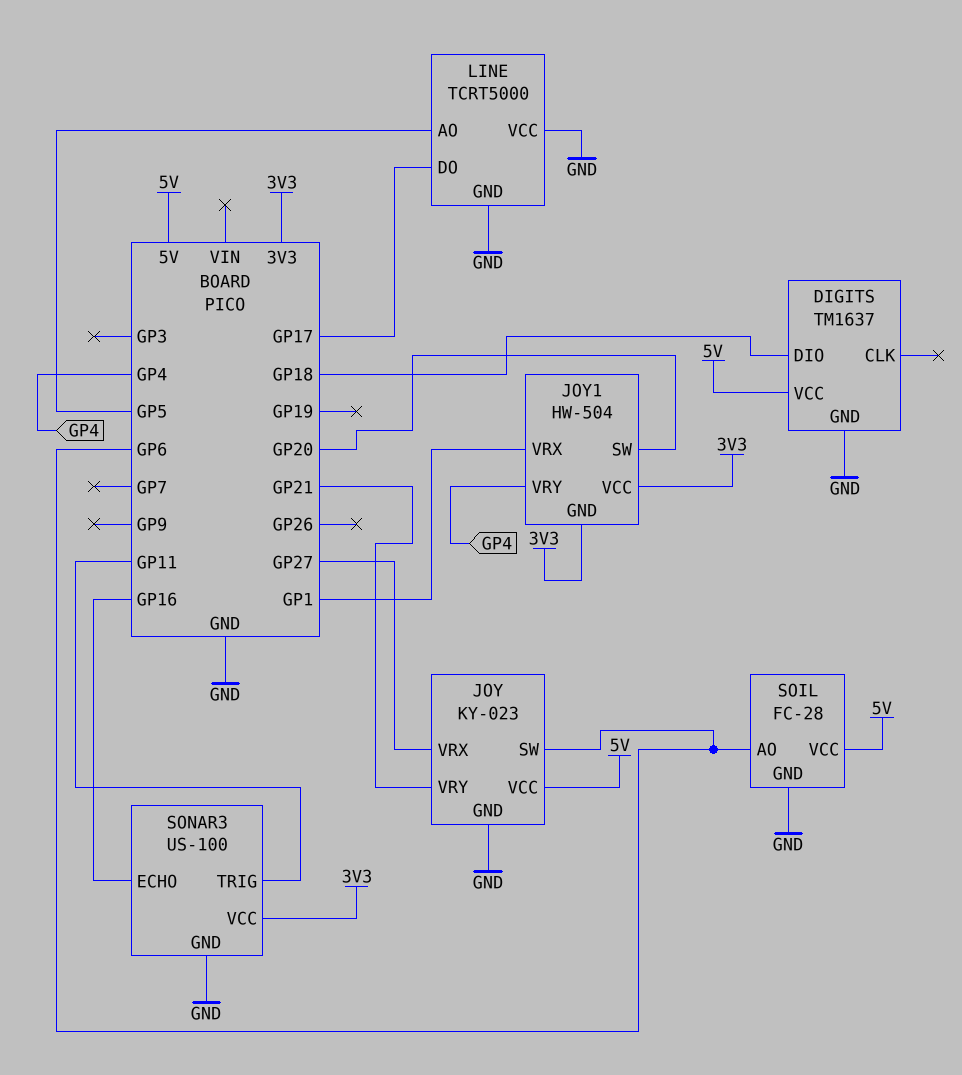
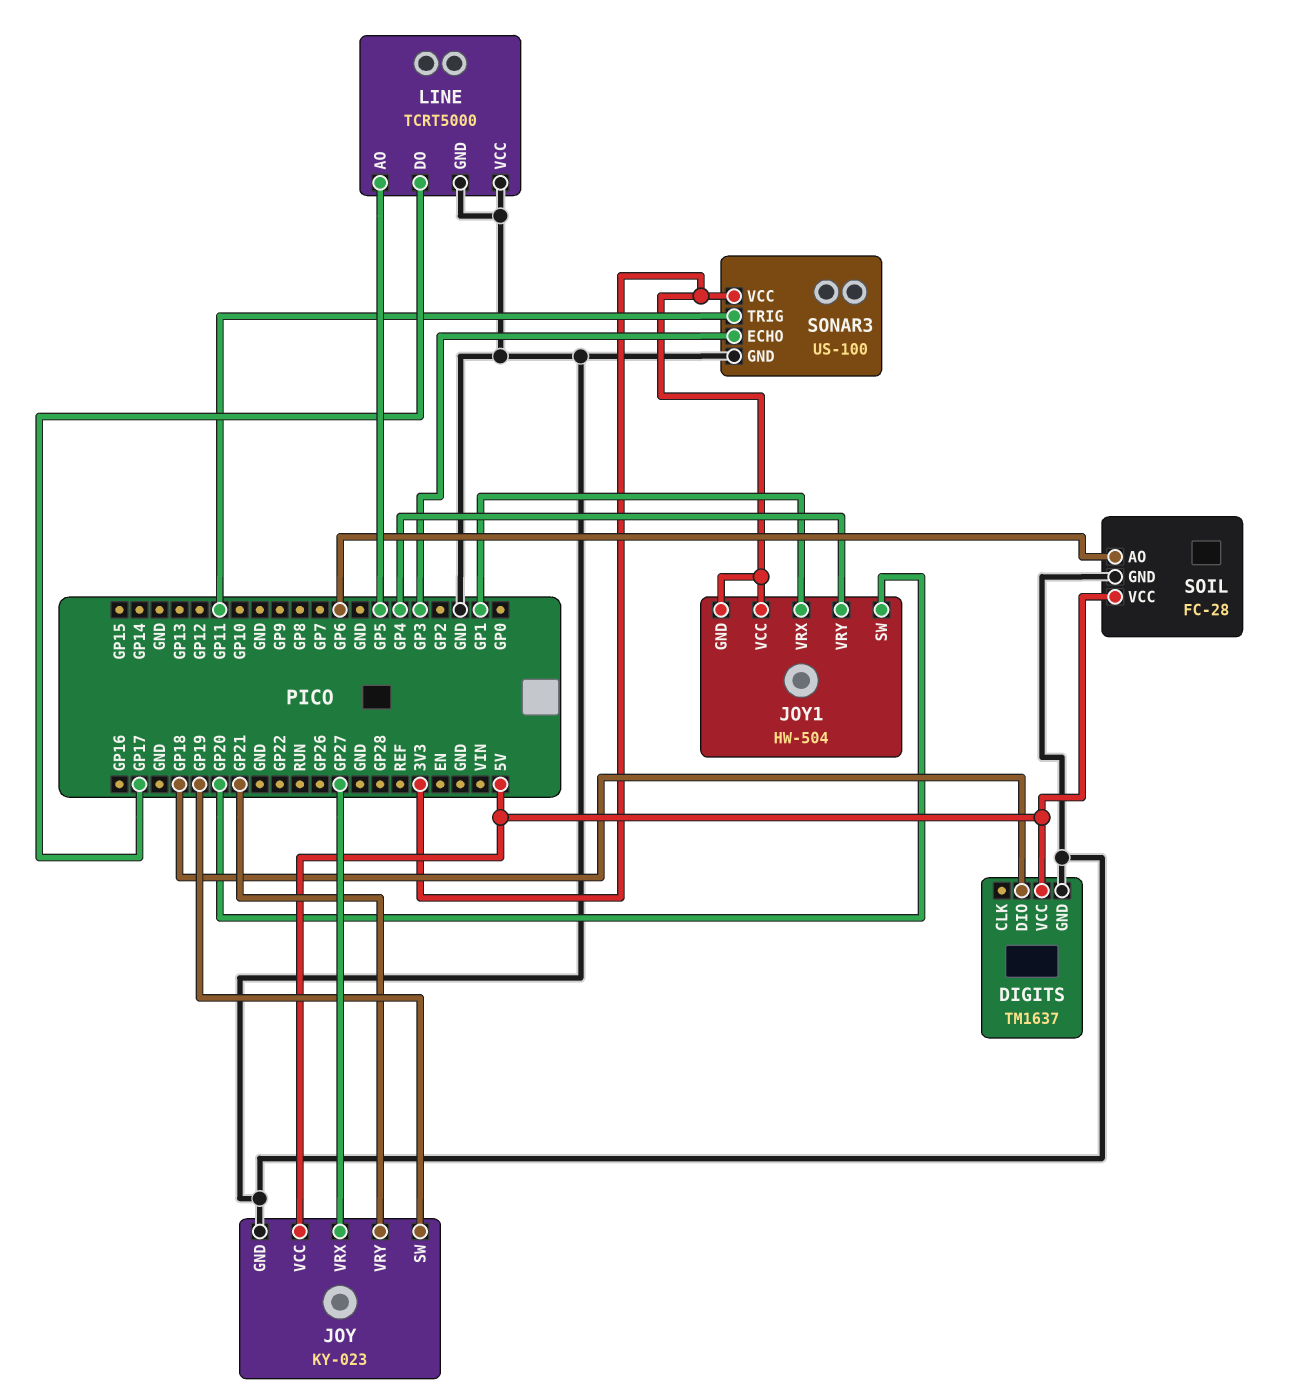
JOY pin SW: GP6 -> GP19
SONAR3 pin ECHO: GP16 -> GP3

